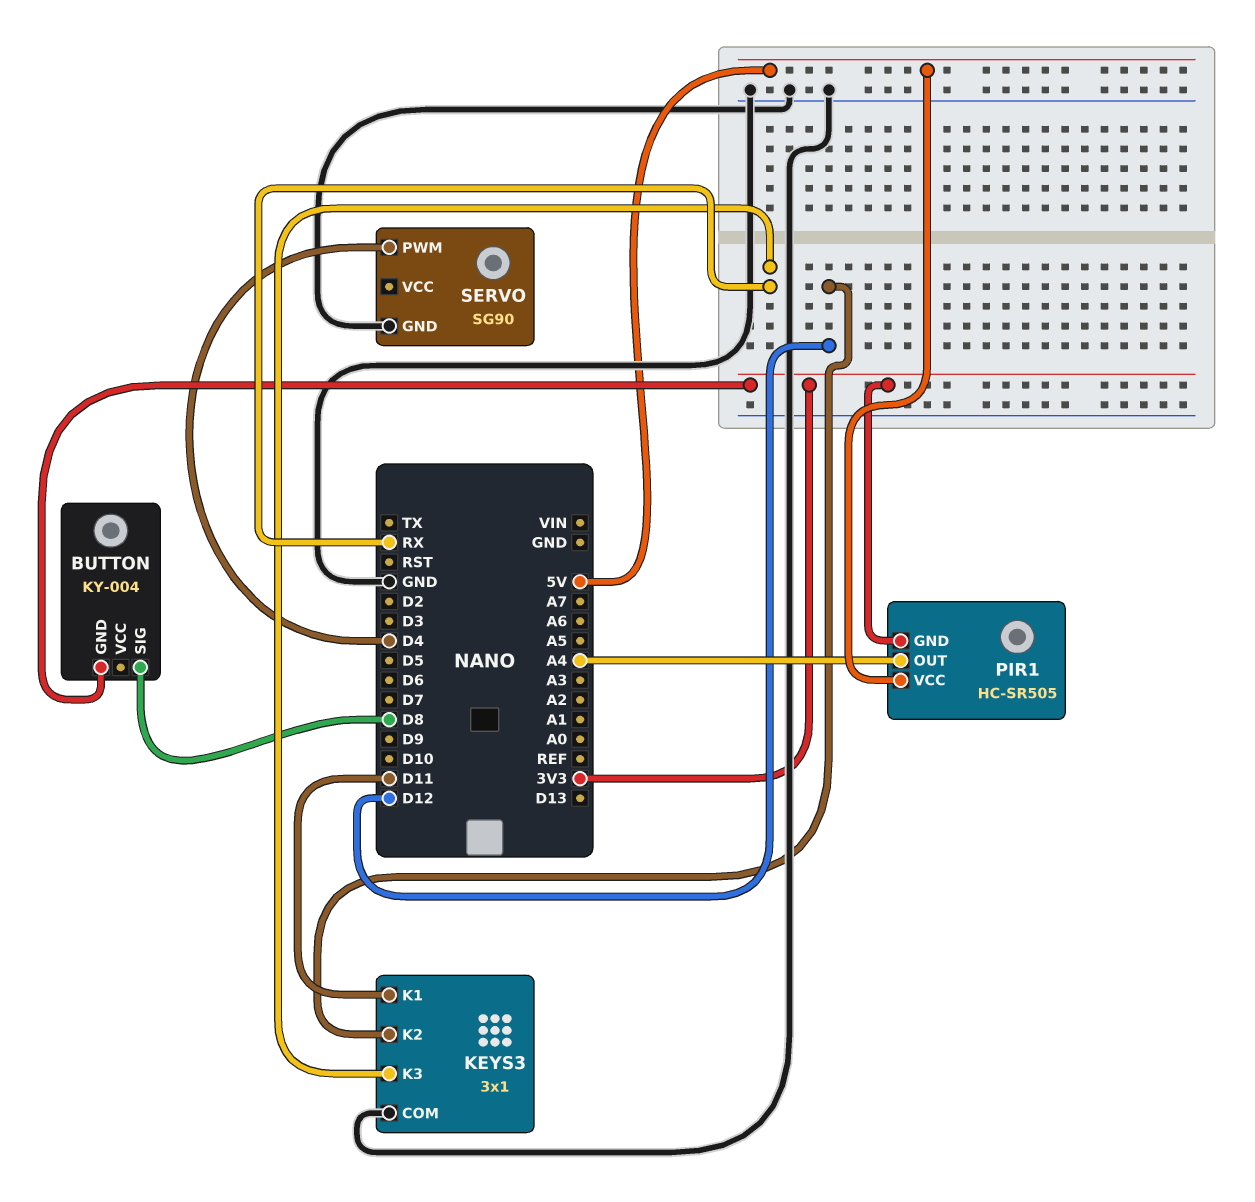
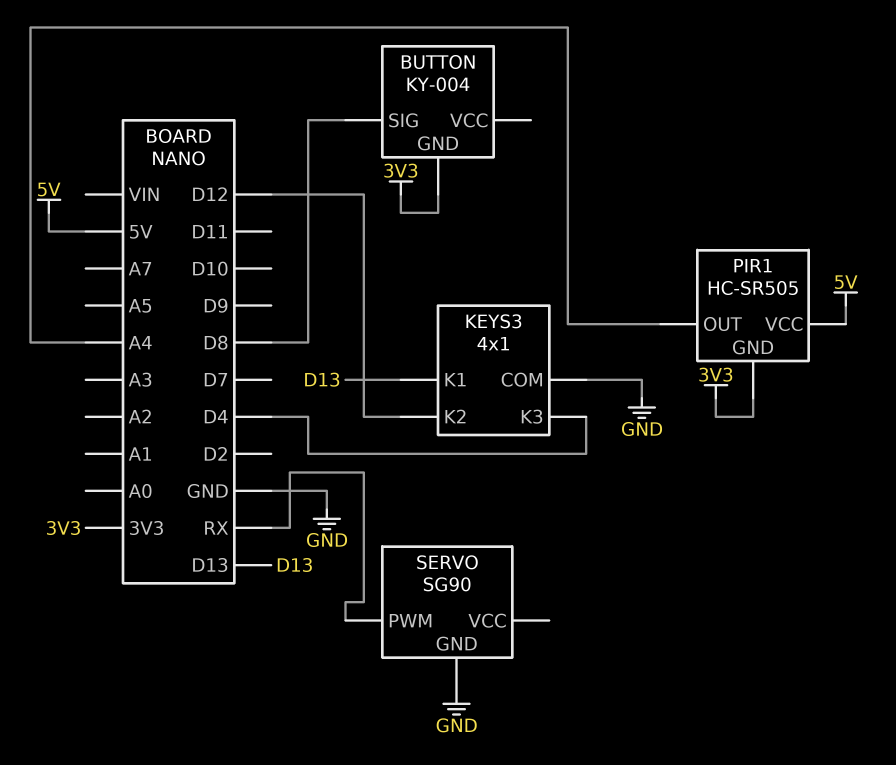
KEYS3: 3x1 -> 4x1
KEYS3 pin K1: D11 -> D13
KEYS3 pin K3: RX -> D4
SERVO pin PWM: D4 -> RX

